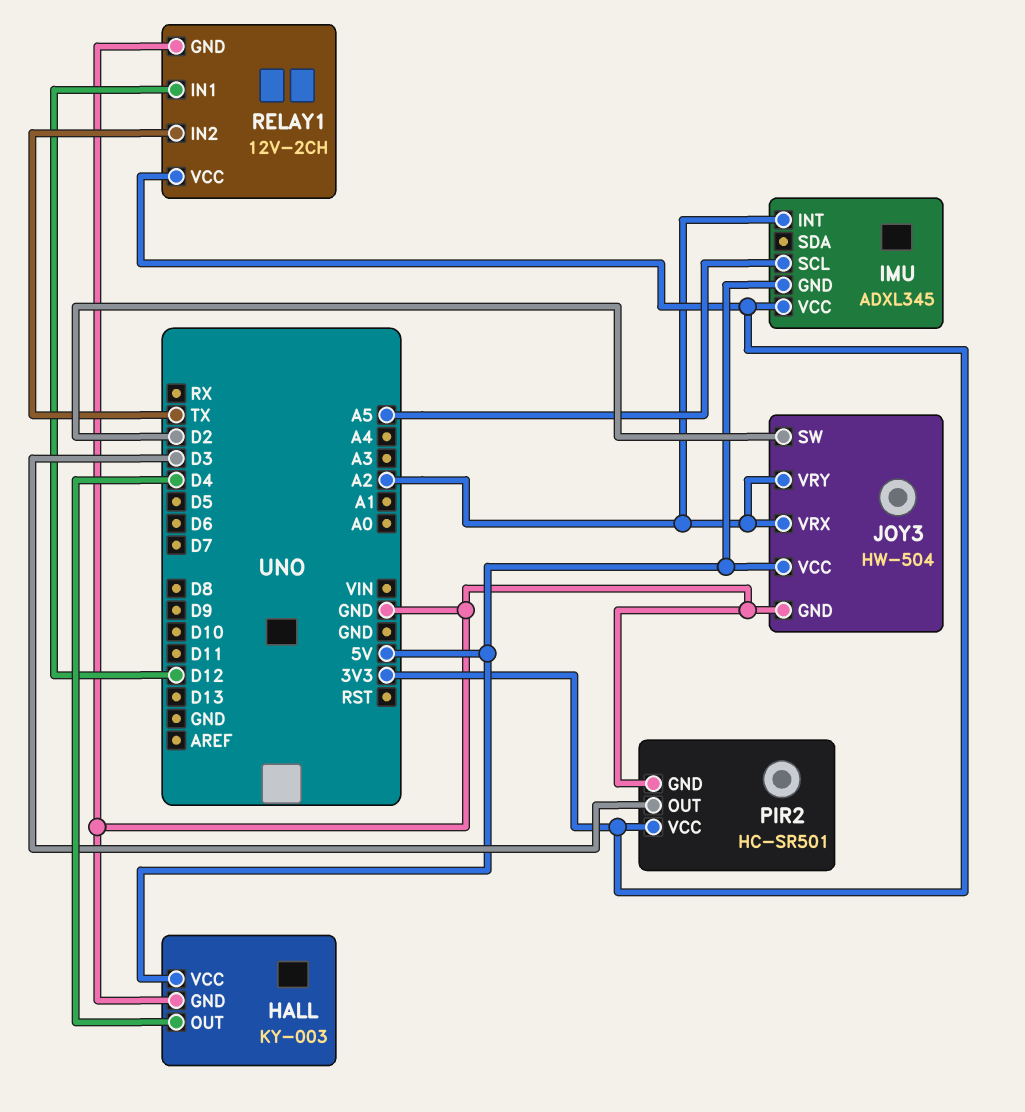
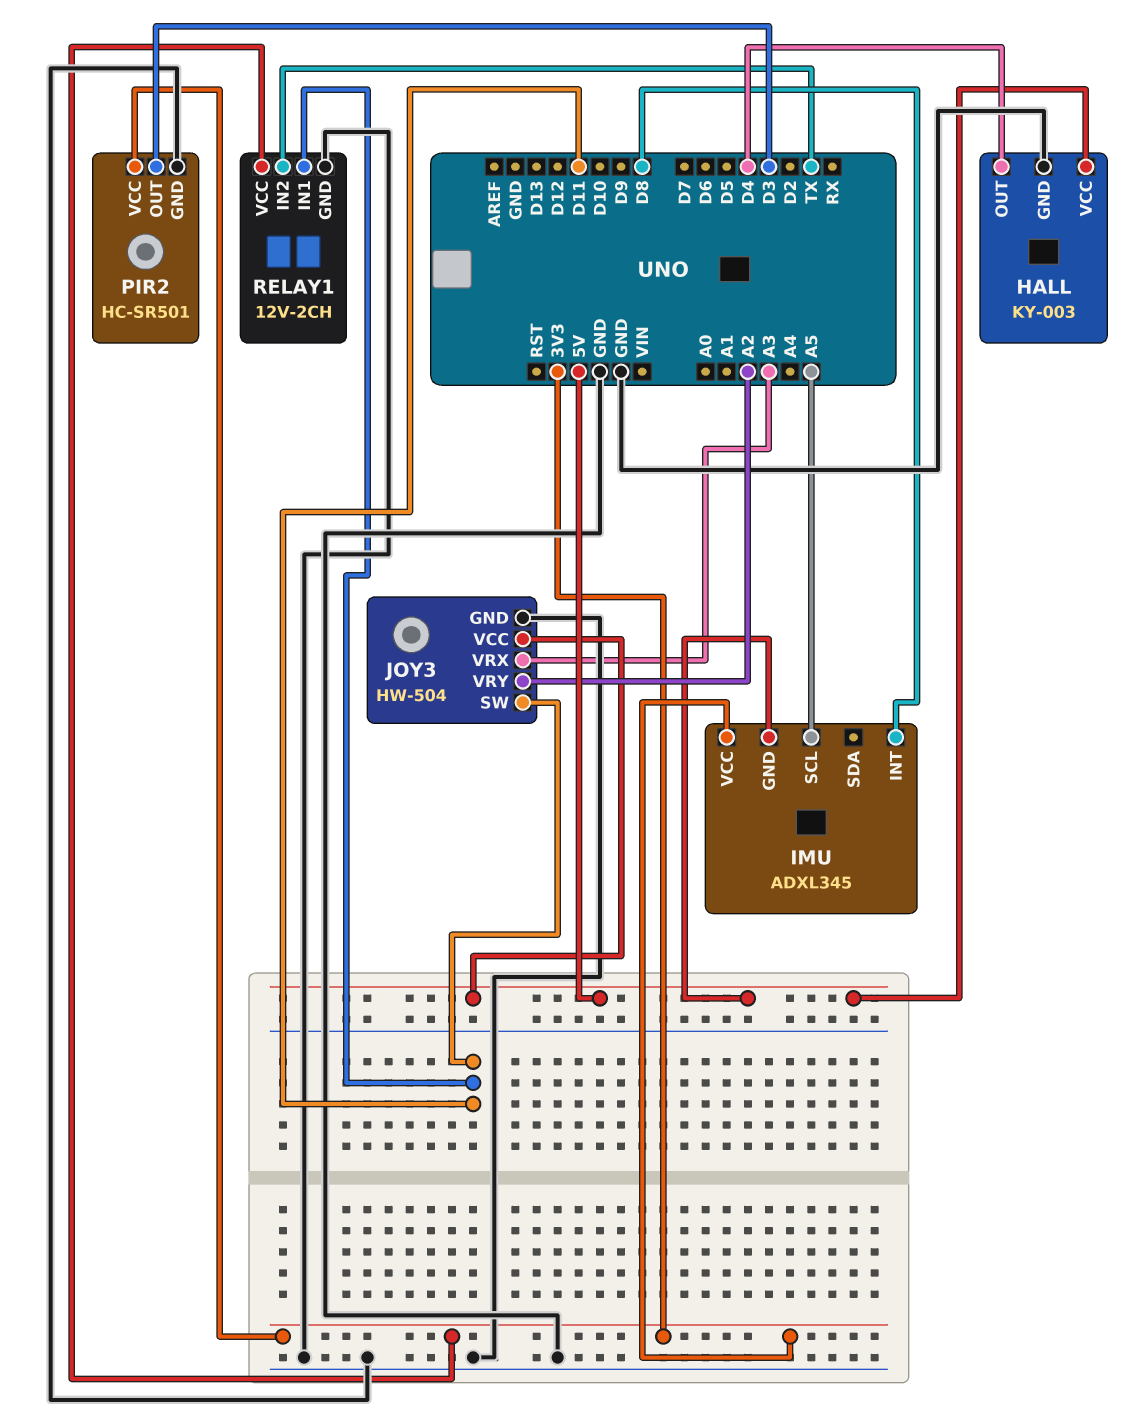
IMU pin INT: A2 -> D8
JOY3 pin SW: D2 -> D11
JOY3 pin VRX: A2 -> A3
RELAY1 pin IN1: D12 -> D11

